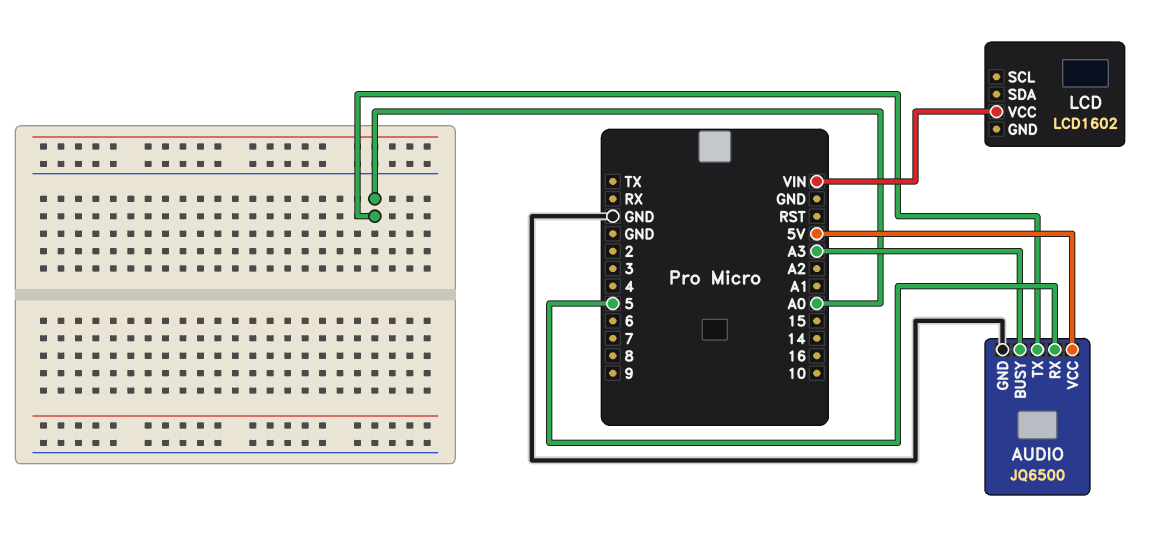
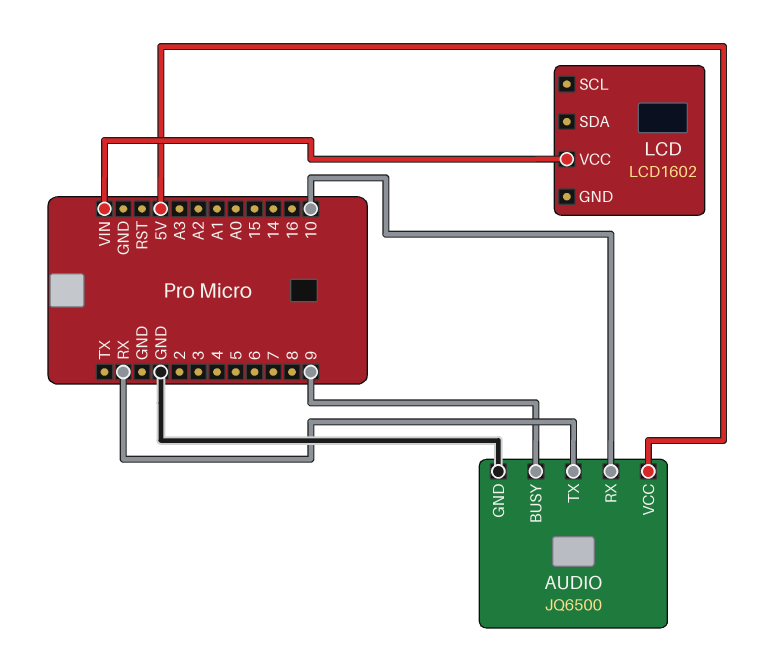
AUDIO pin BUSY: A3 -> 9
AUDIO pin RX: 5 -> 10
AUDIO pin TX: A0 -> RX

